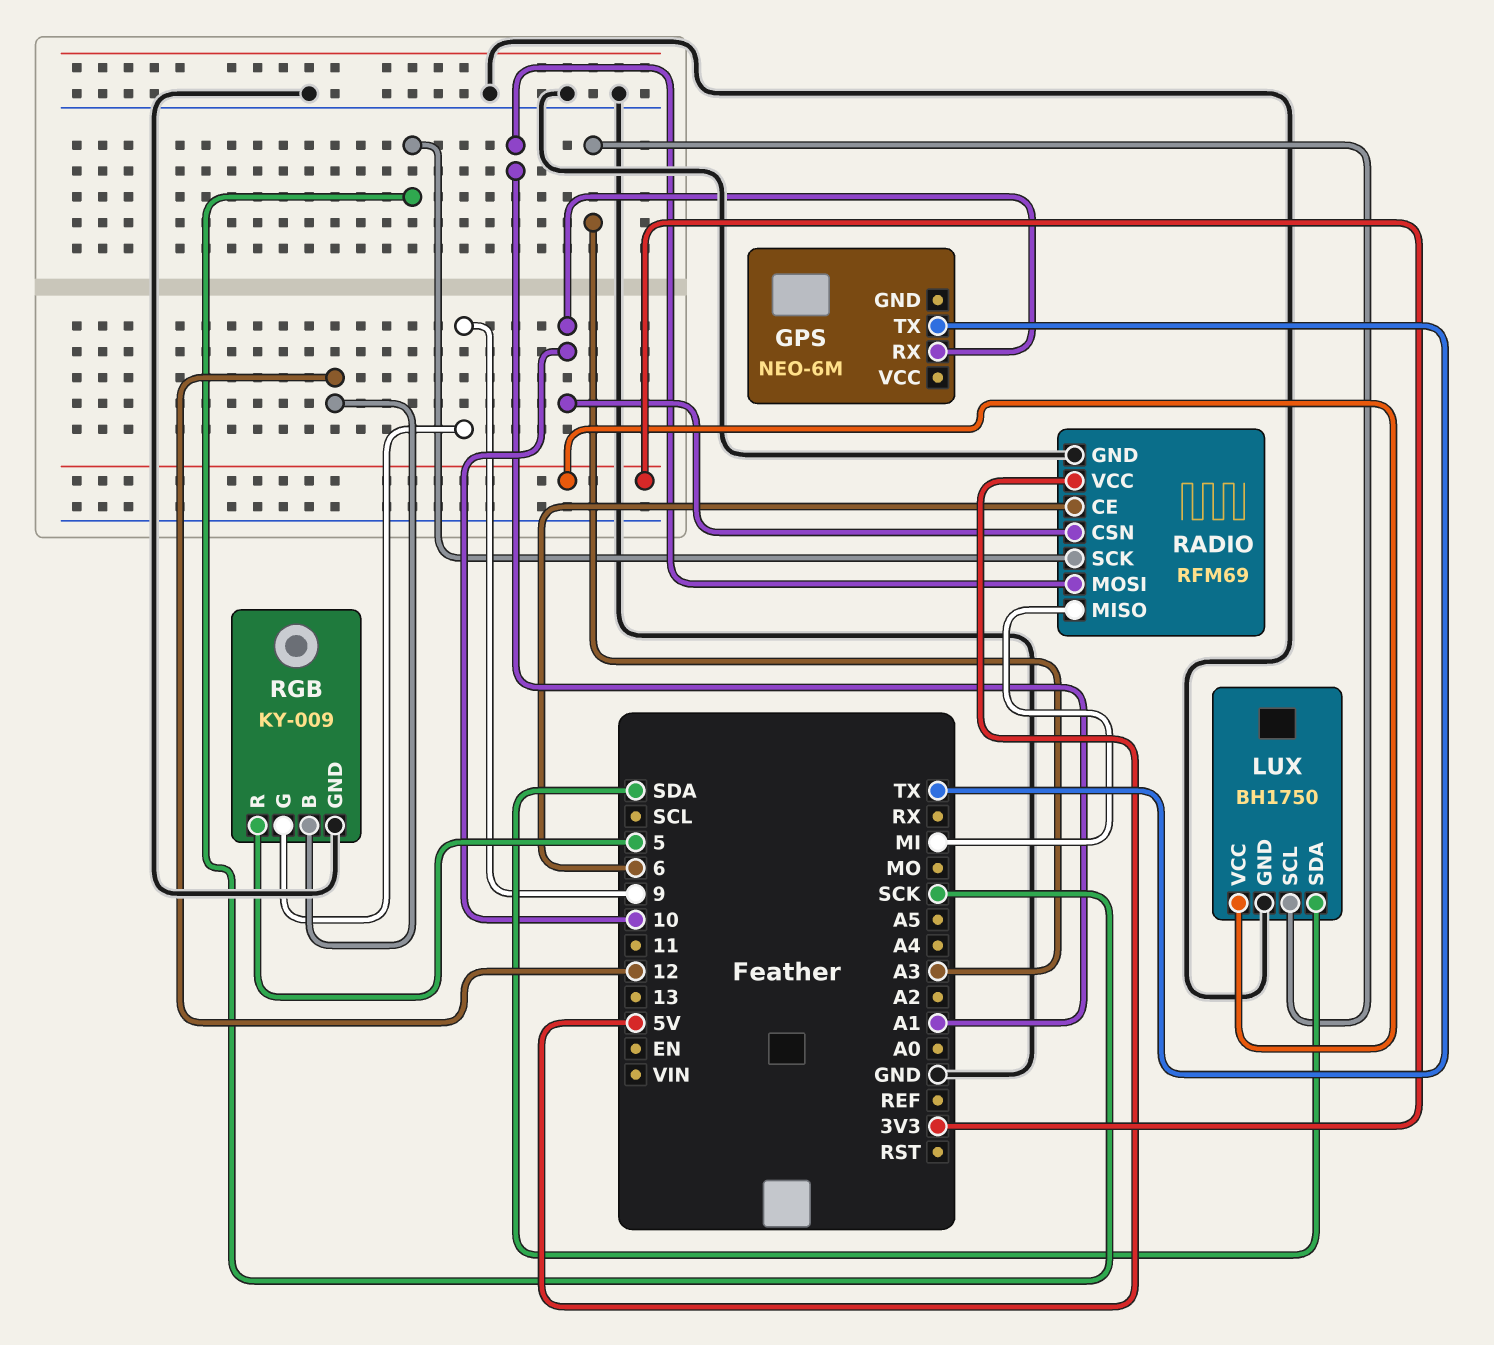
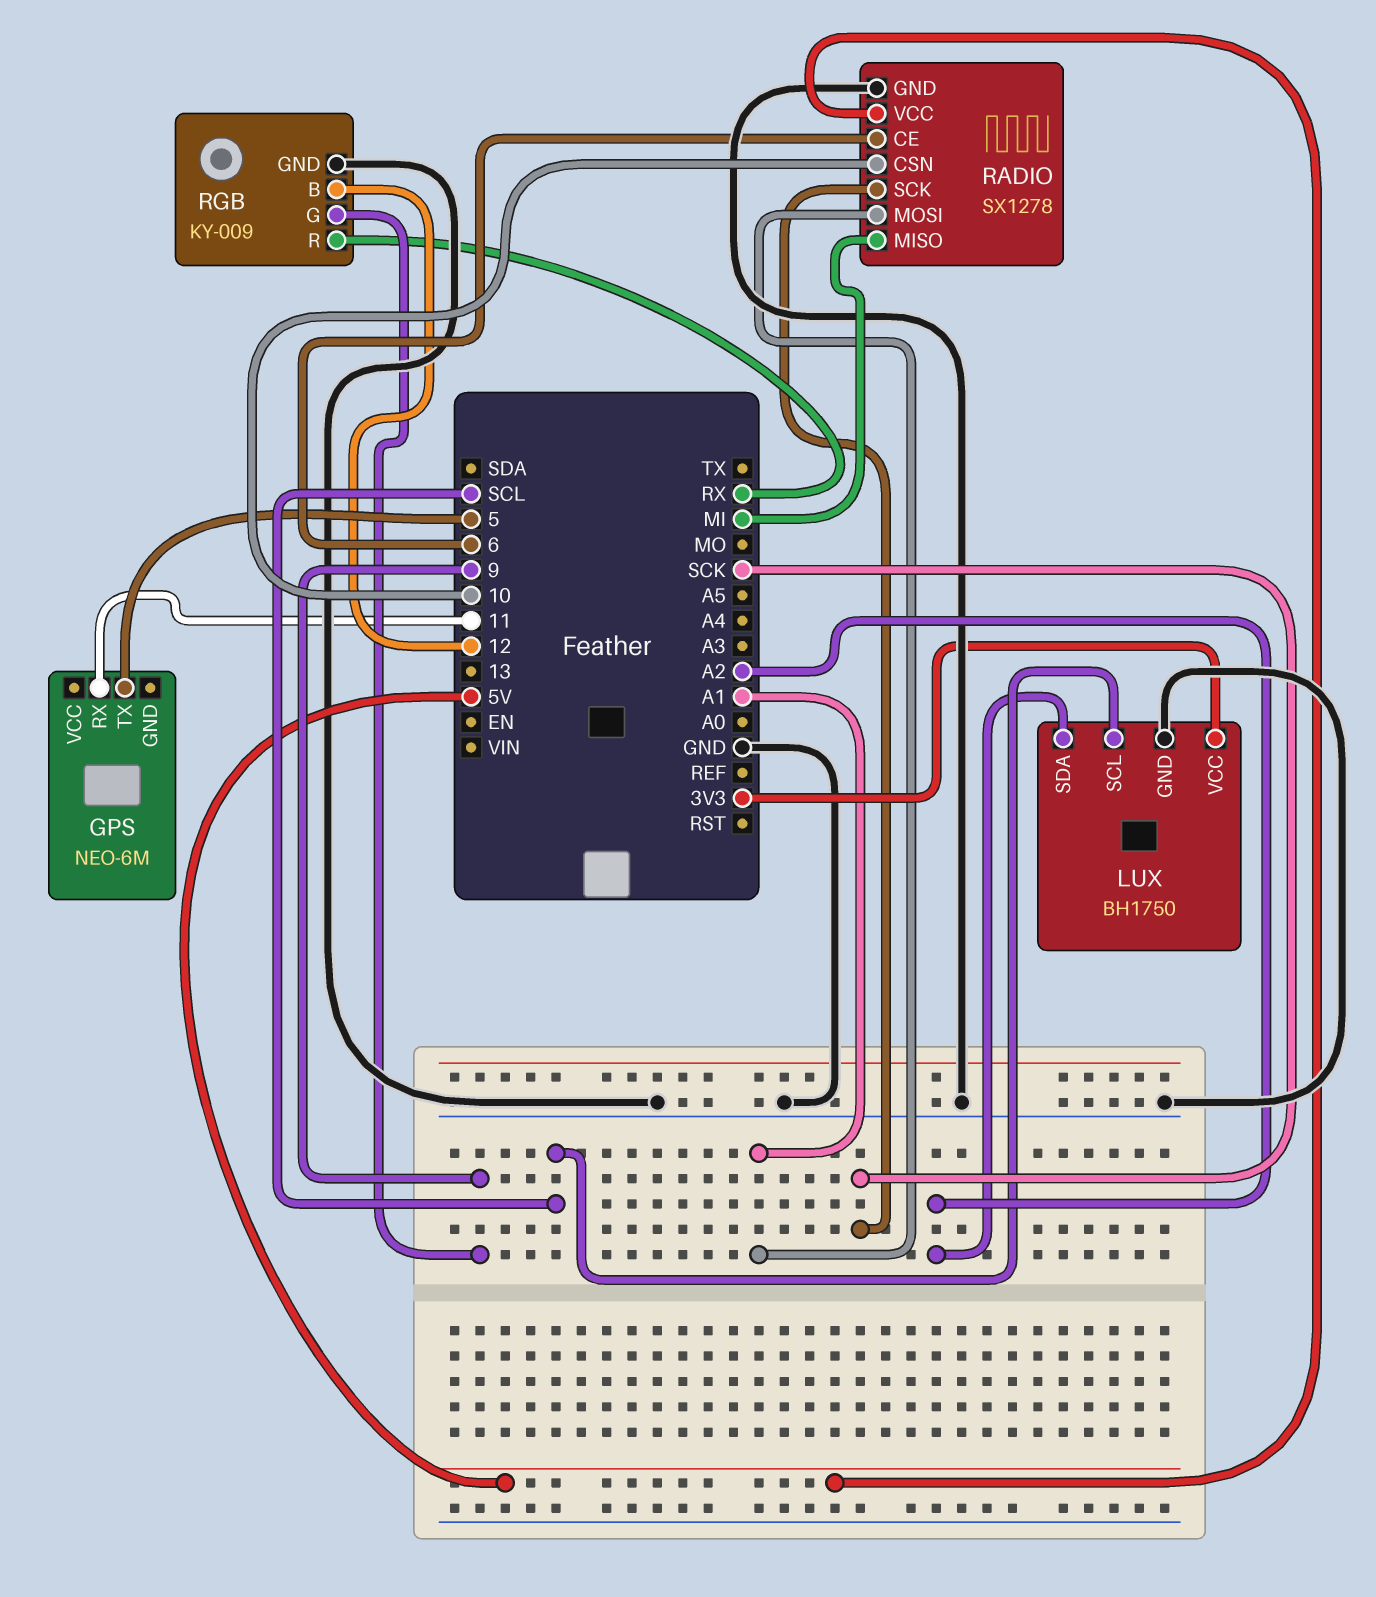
GPS pin RX: 10 -> 11
GPS pin TX: TX -> 5
LUX pin SCL: A3 -> SCL
LUX pin SDA: SDA -> A2
RADIO: RFM69 -> SX1278
RGB pin R: 5 -> RX

